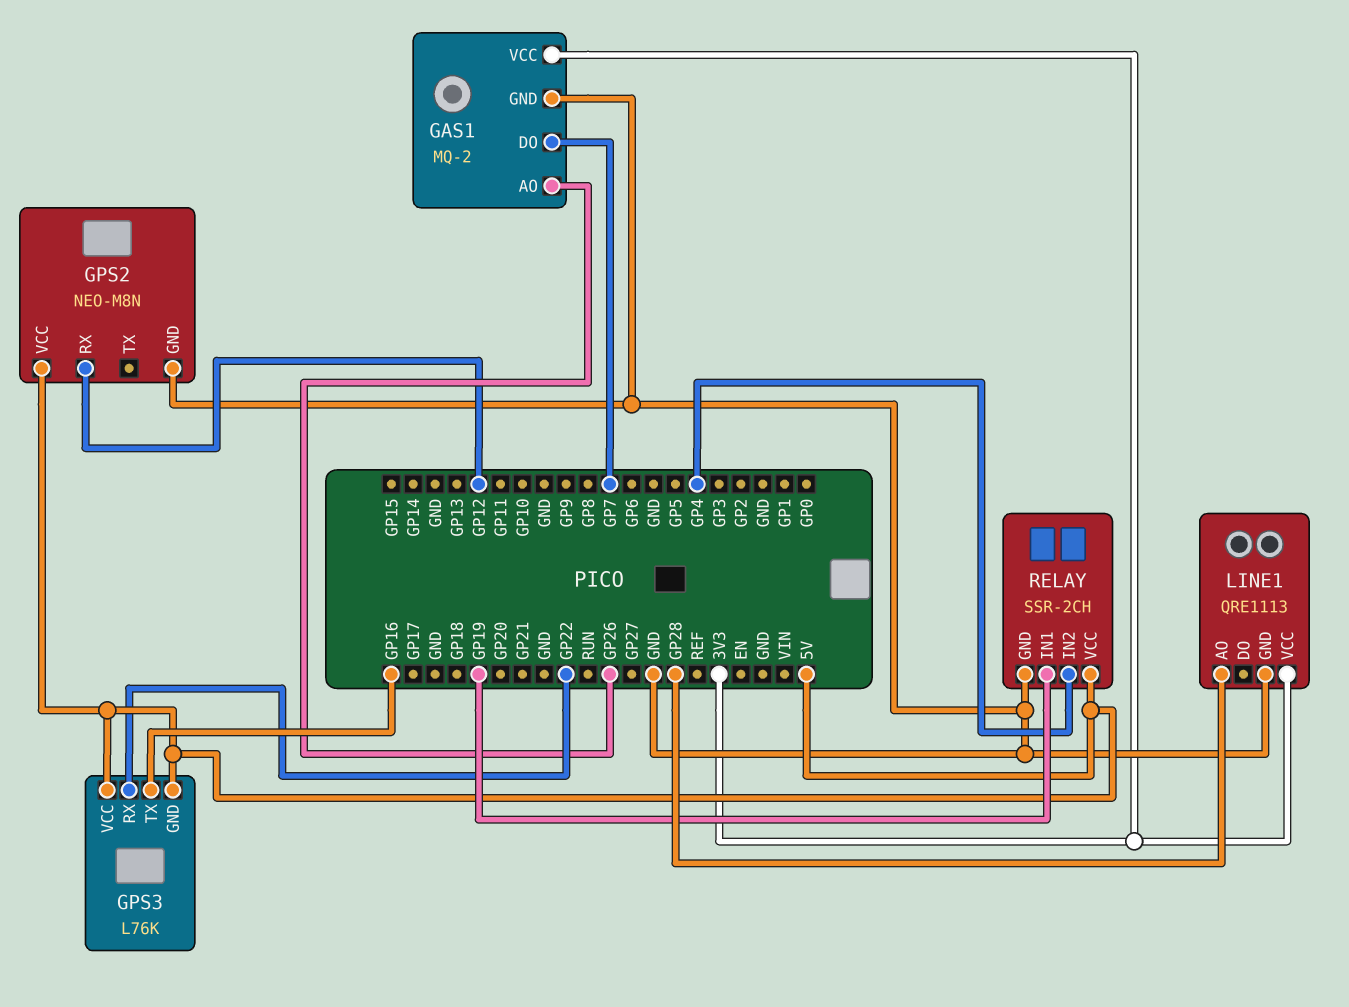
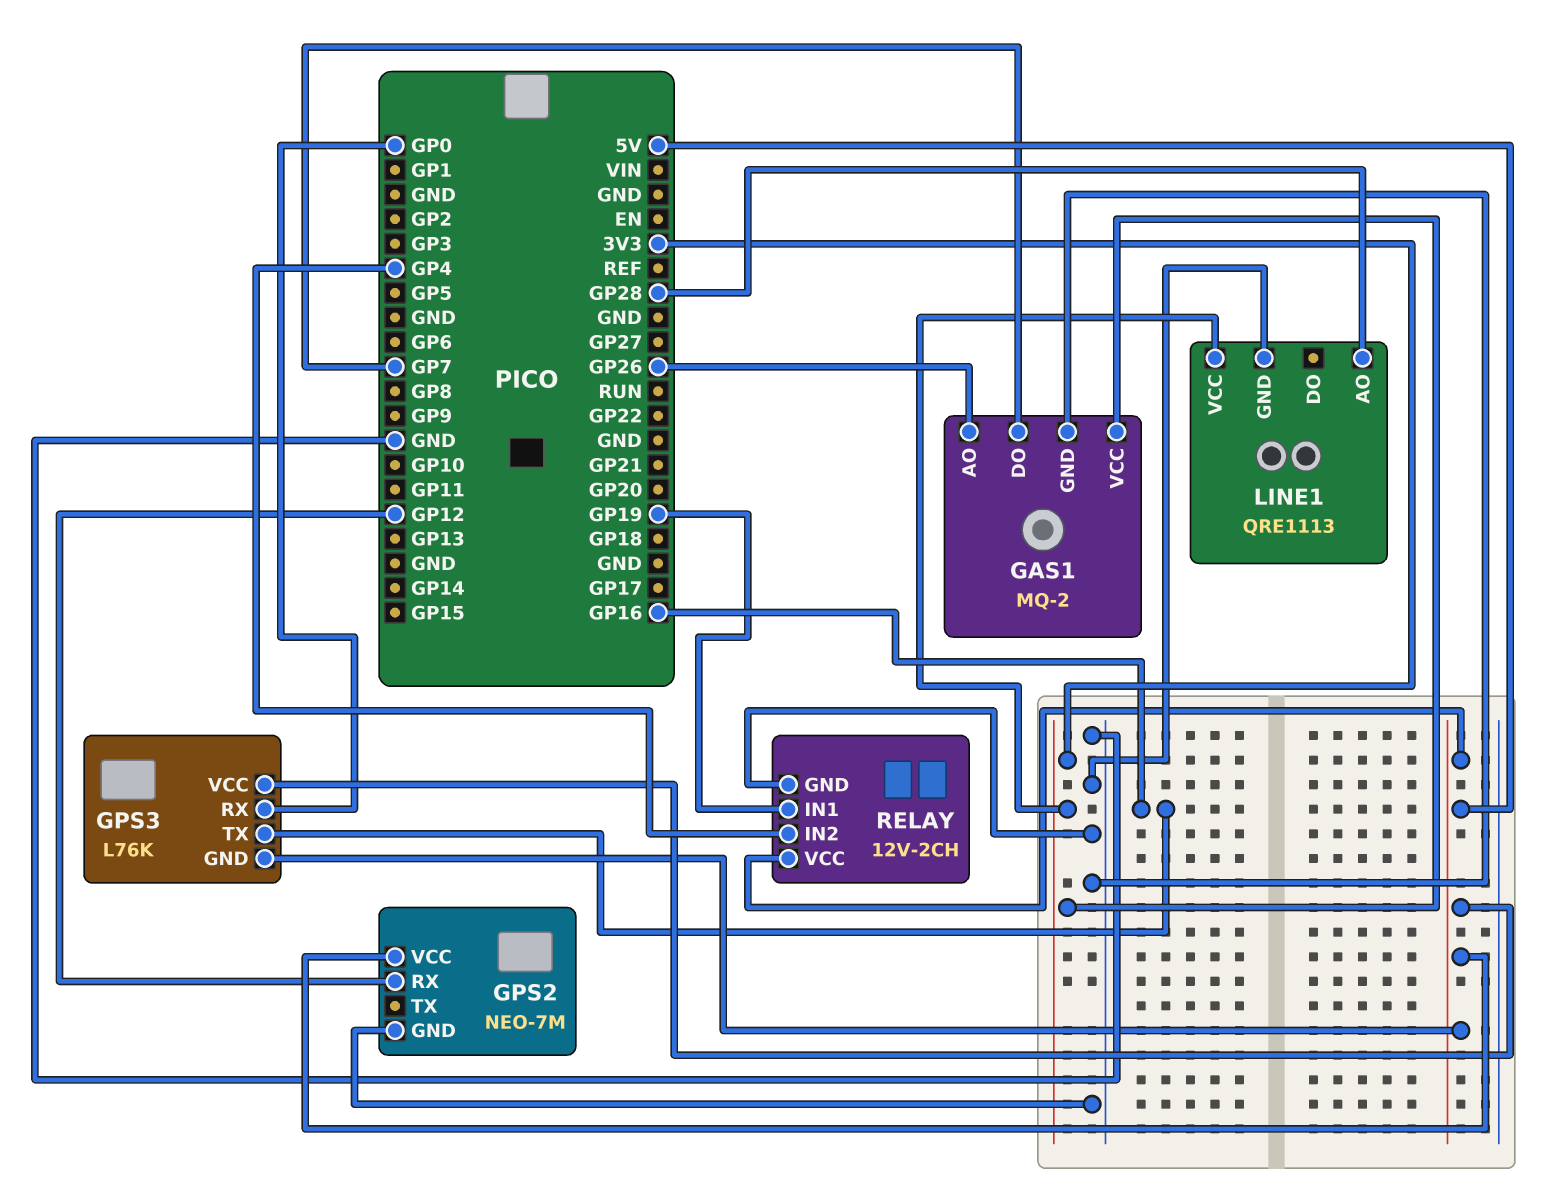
GPS2: NEO-M8N -> NEO-7M
GPS3 pin RX: GP22 -> GP0
RELAY: SSR-2CH -> 12V-2CH

